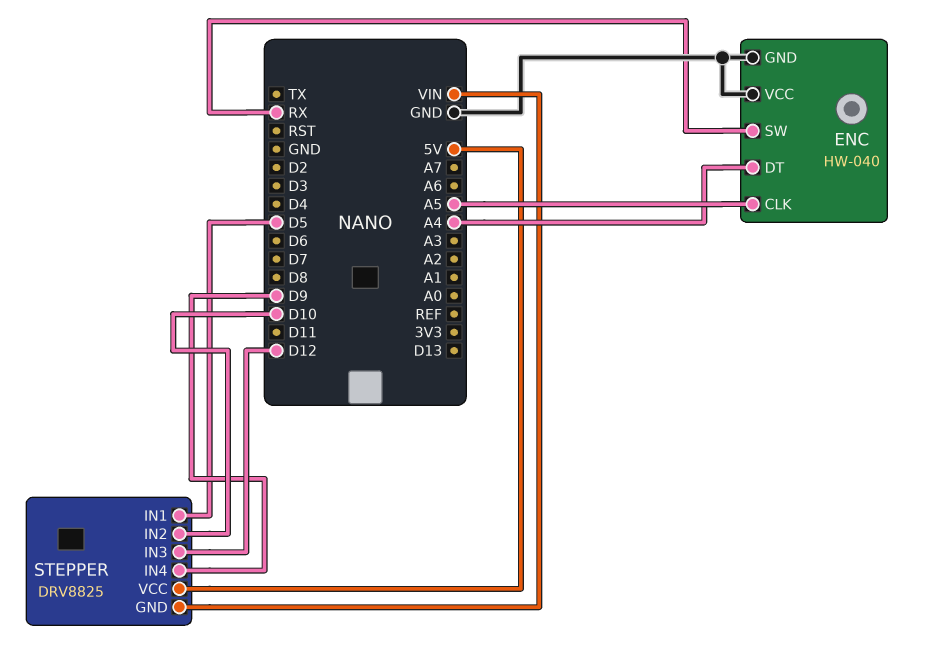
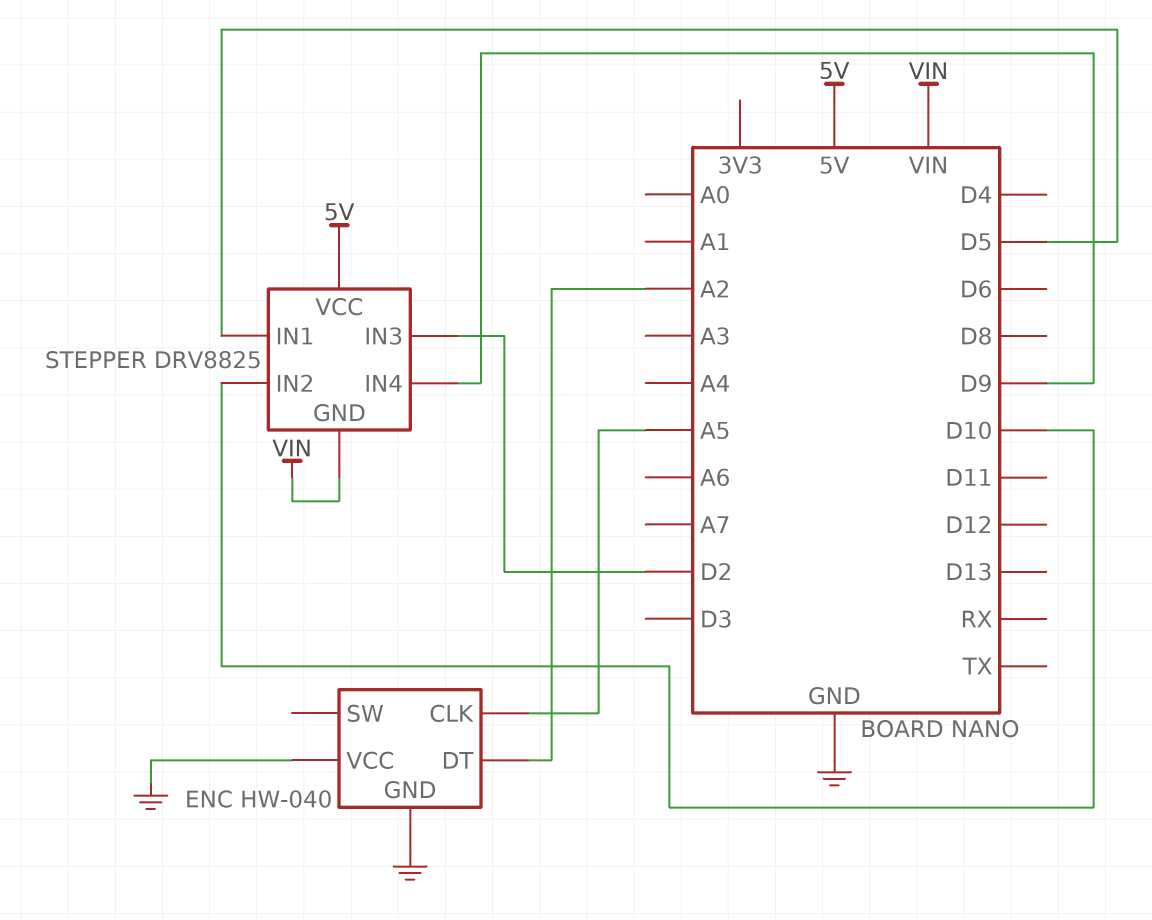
ENC pin DT: A4 -> A2
ENC pin SW: RX -> none
STEPPER pin IN3: D12 -> D2

